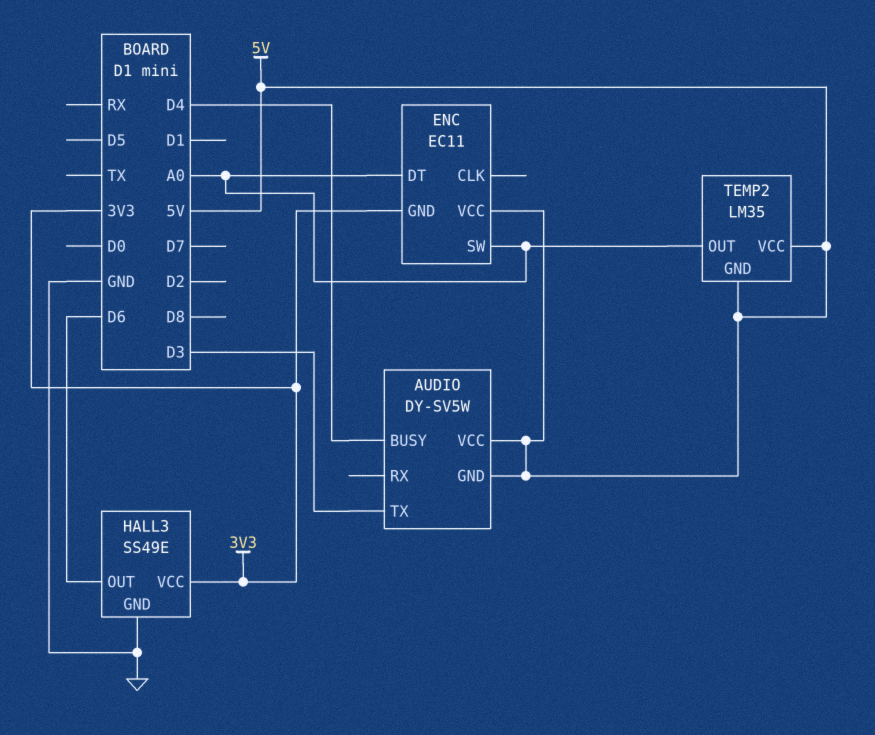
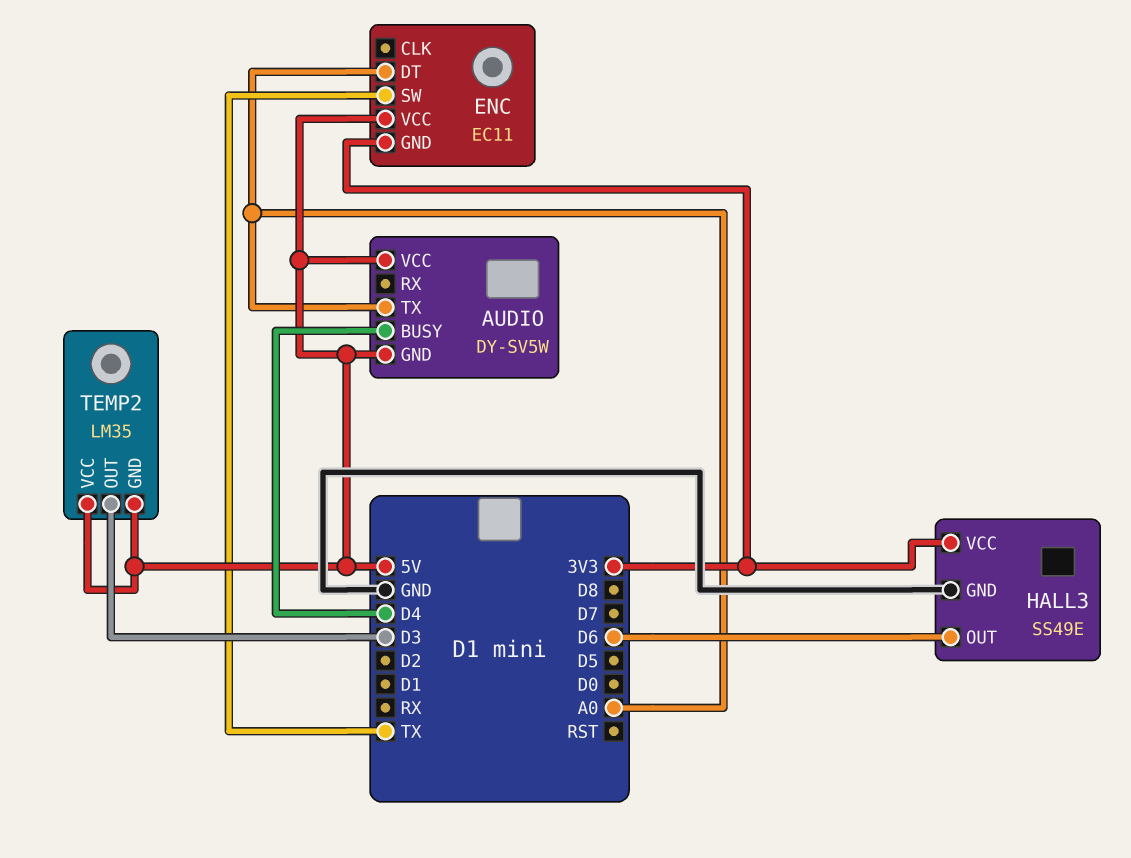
AUDIO pin TX: D3 -> A0
ENC pin SW: A0 -> TX
TEMP2 pin OUT: A0 -> D3

